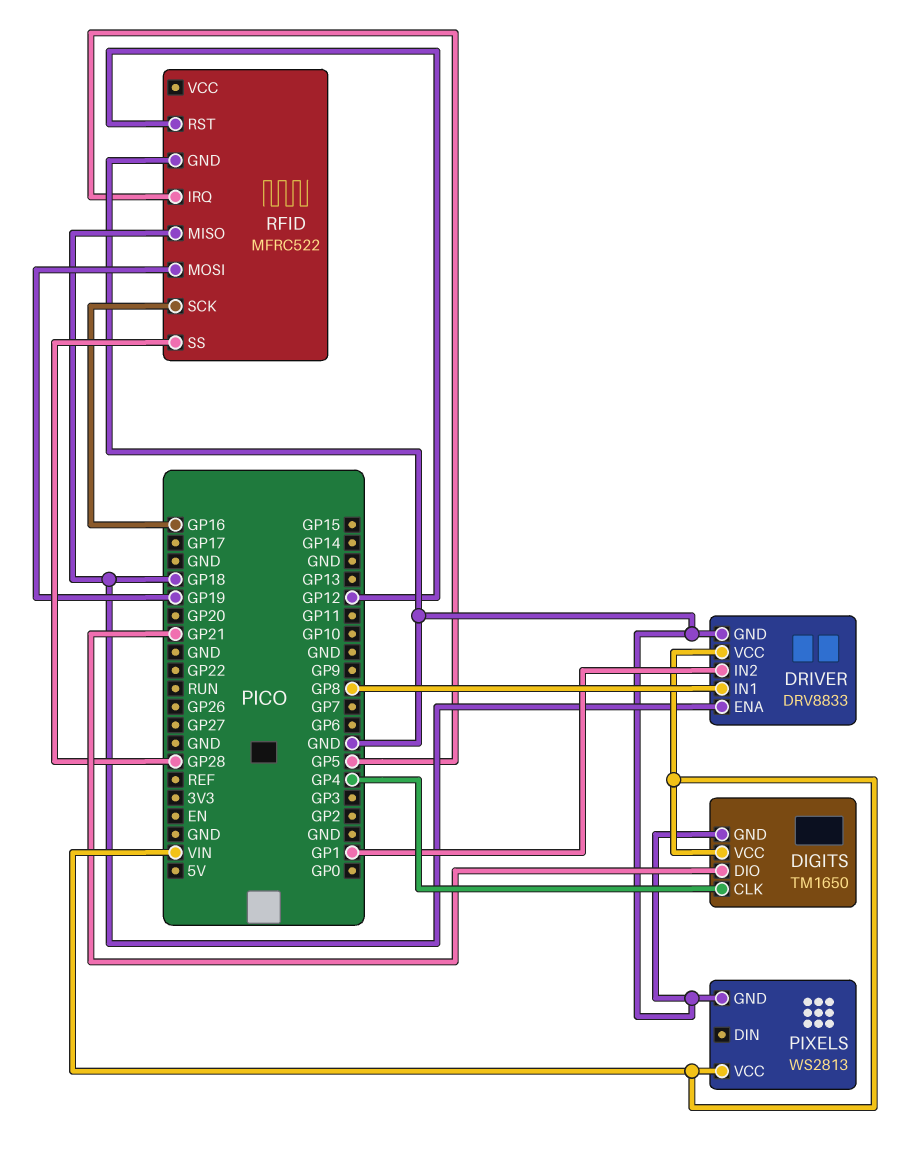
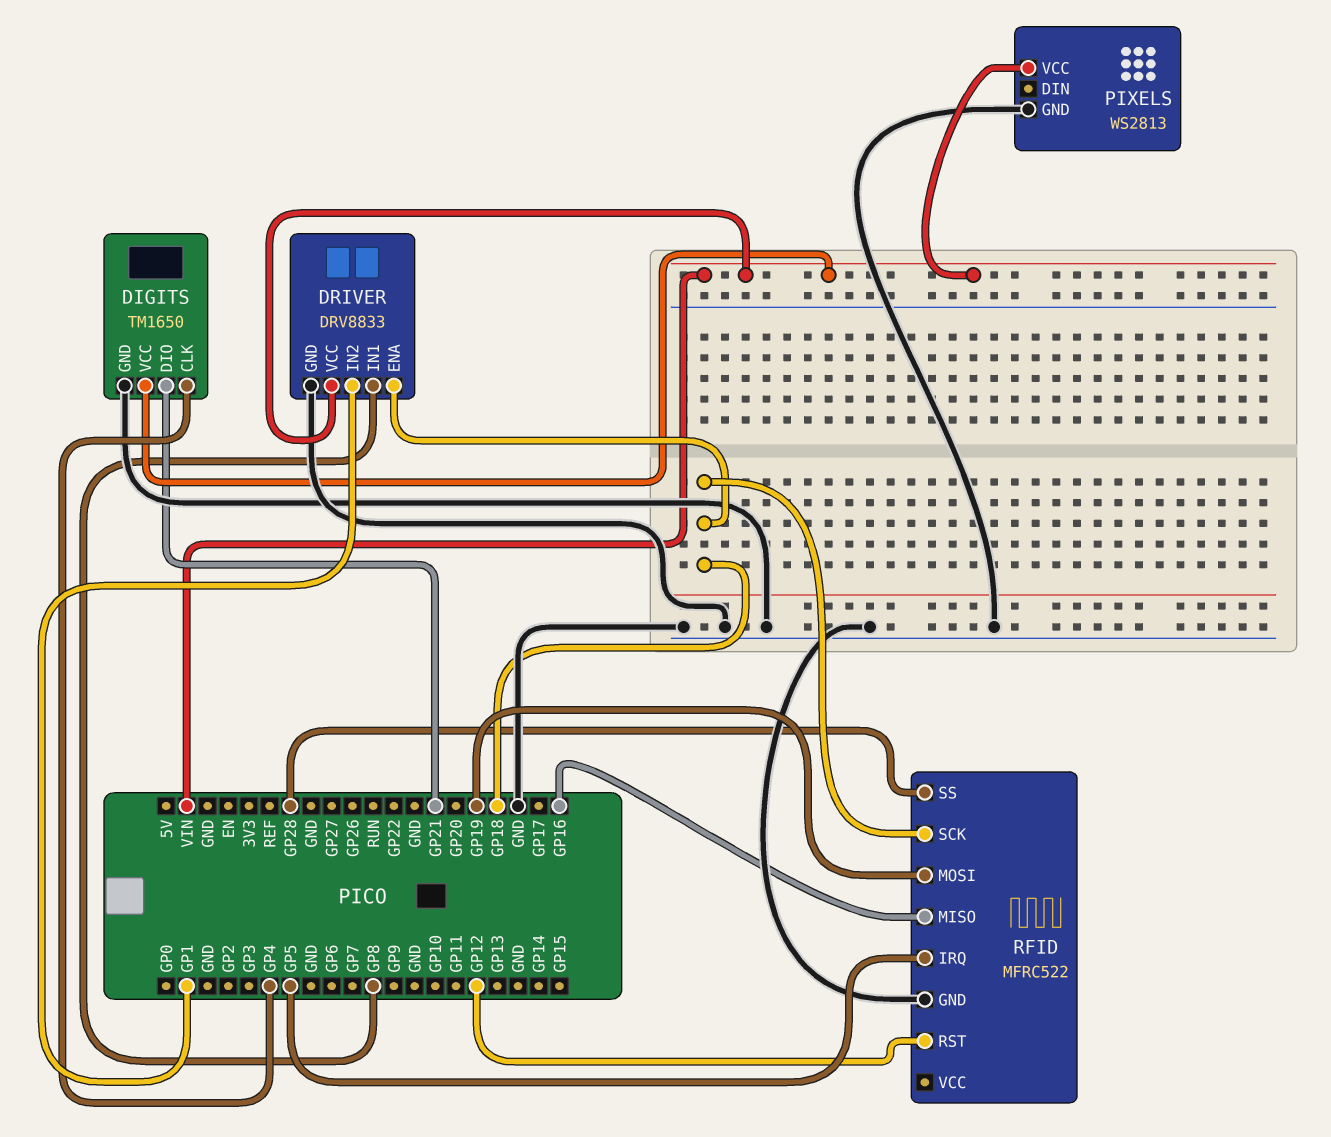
RFID pin MISO: GP18 -> GP16
RFID pin SCK: GP16 -> GP18

